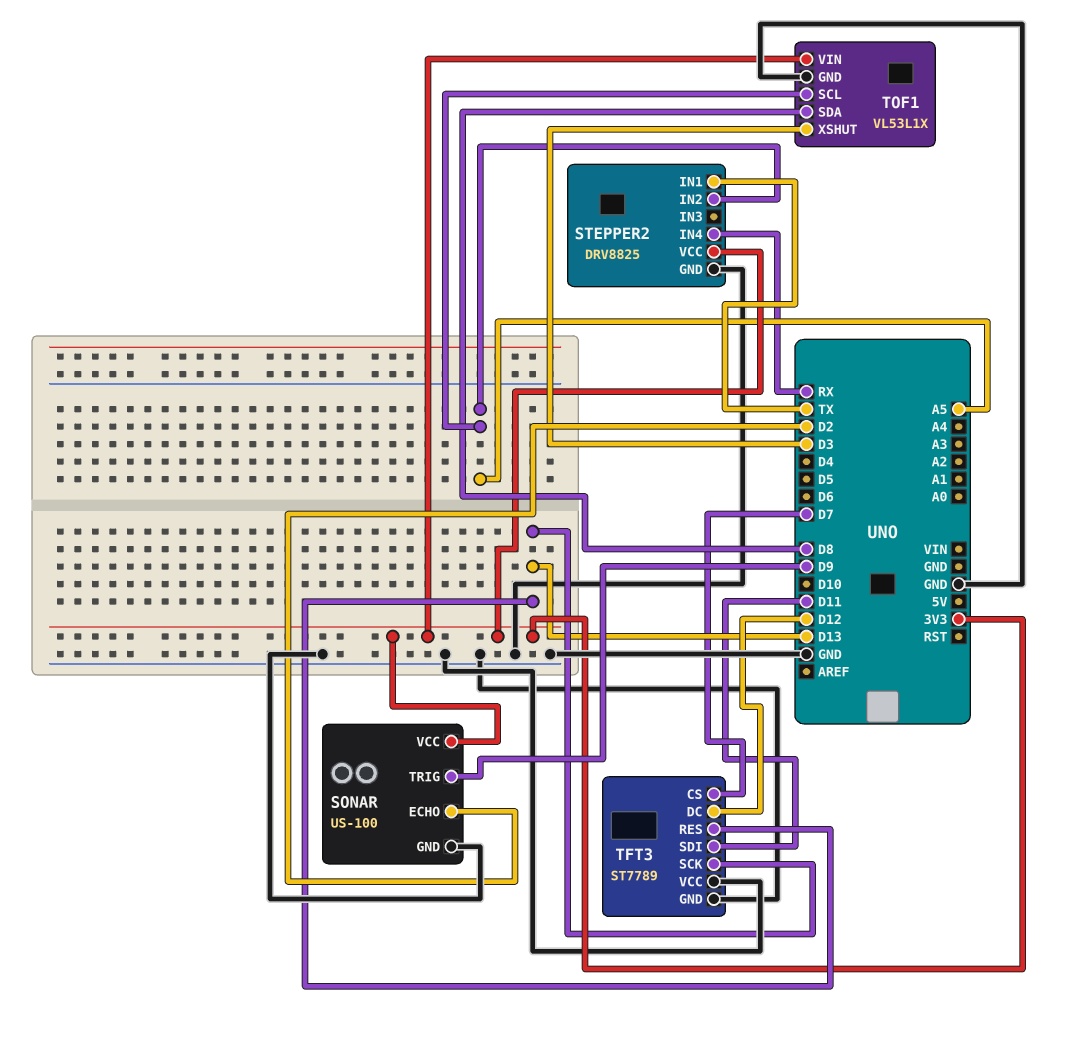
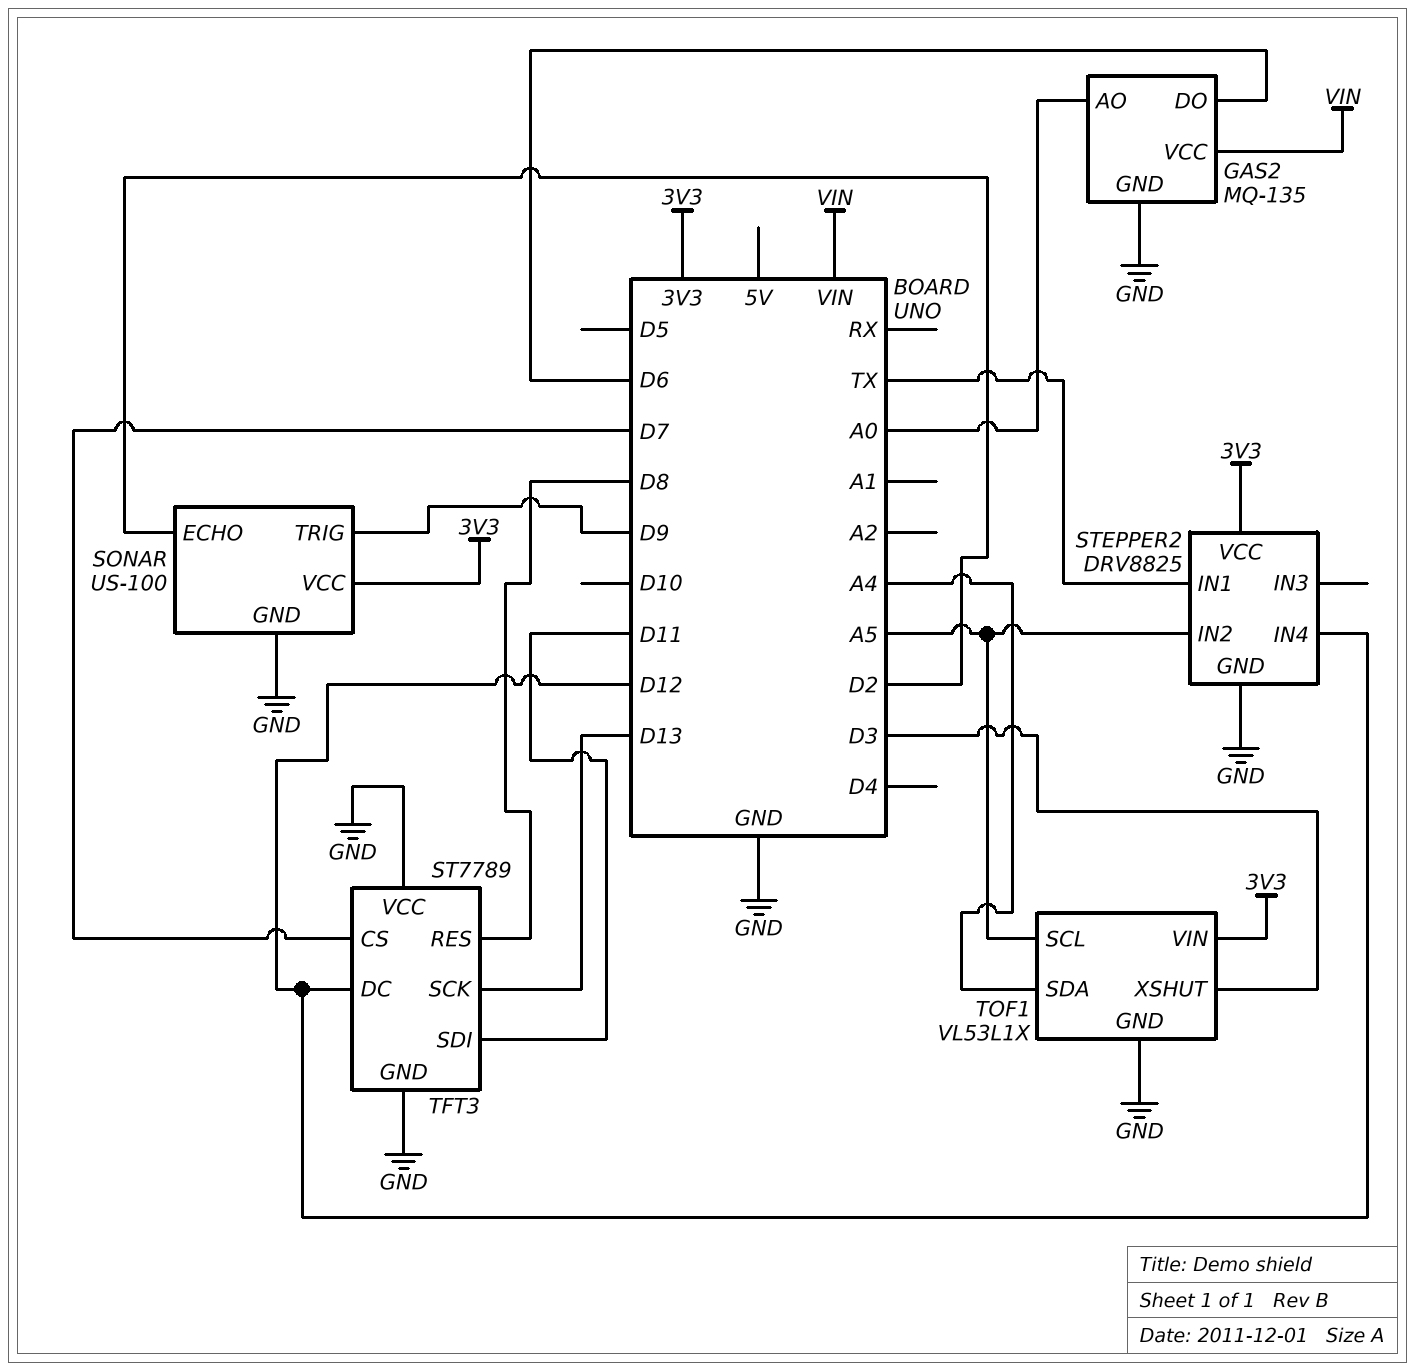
GAS2: none -> MQ-135
GAS2 pin AO: none -> A0
GAS2 pin DO: none -> D6
GAS2 pin GND: none -> GND
GAS2 pin VCC: none -> VIN
STEPPER2 pin IN4: RX -> D12
TFT3 pin RES: D13 -> D8
TOF1 pin SDA: D8 -> A4

